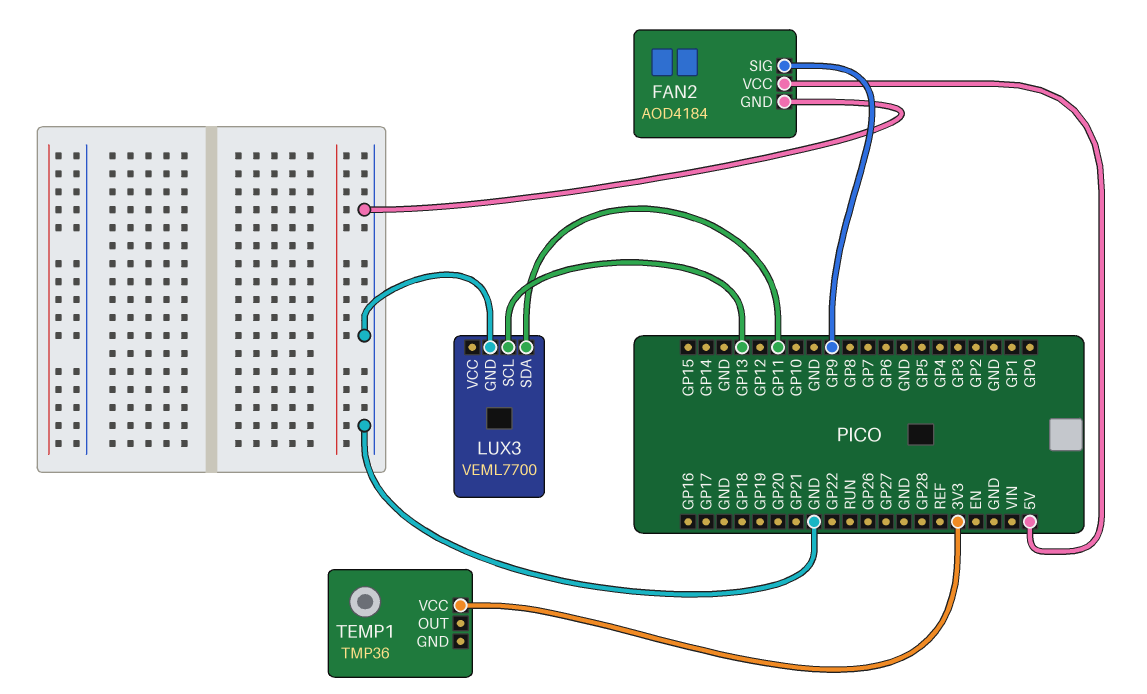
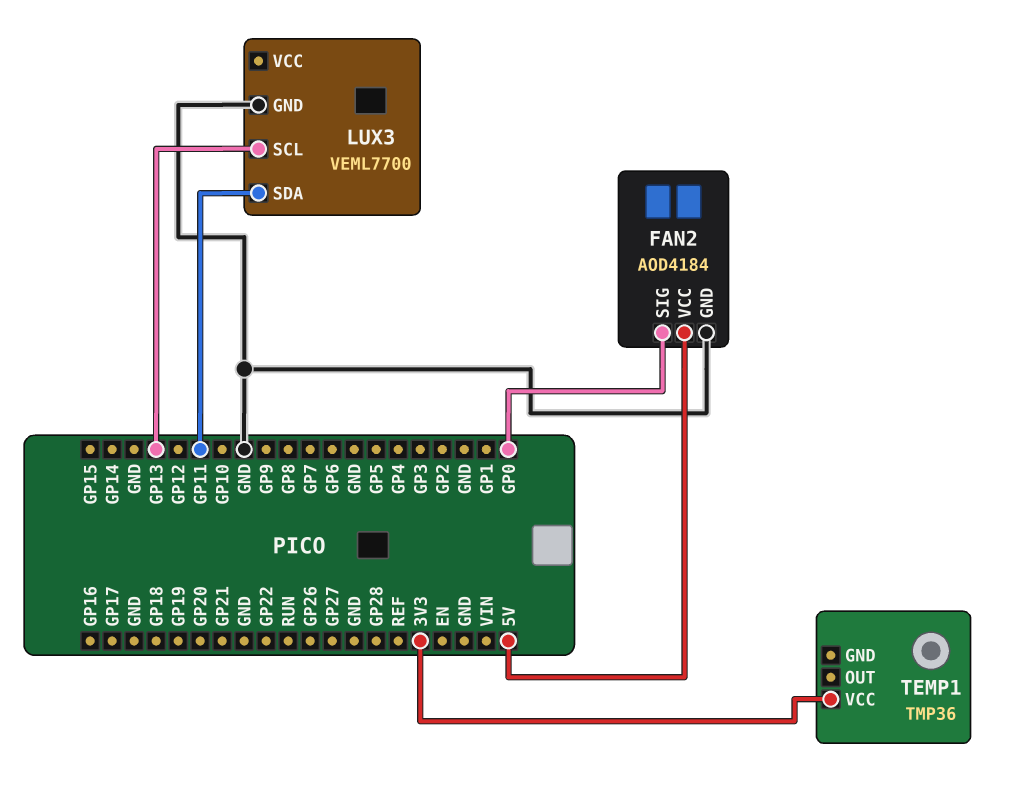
FAN2 pin SIG: GP9 -> GP0

